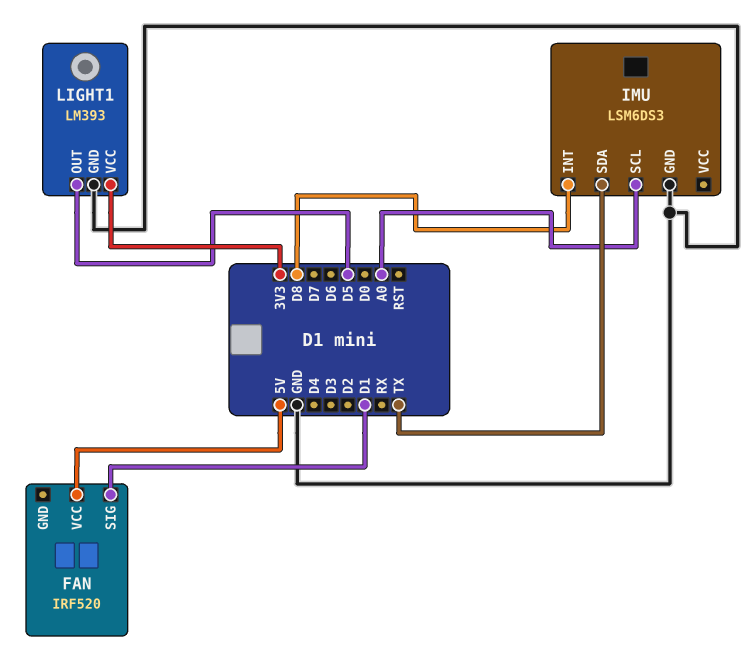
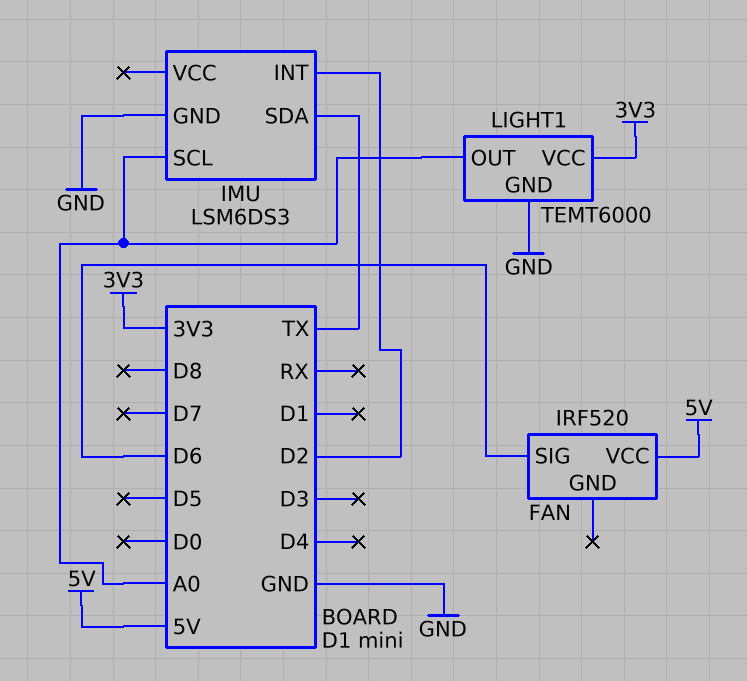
FAN pin SIG: D1 -> D6
IMU pin INT: D8 -> D2
LIGHT1: LM393 -> TEMT6000
LIGHT1 pin OUT: D5 -> A0

